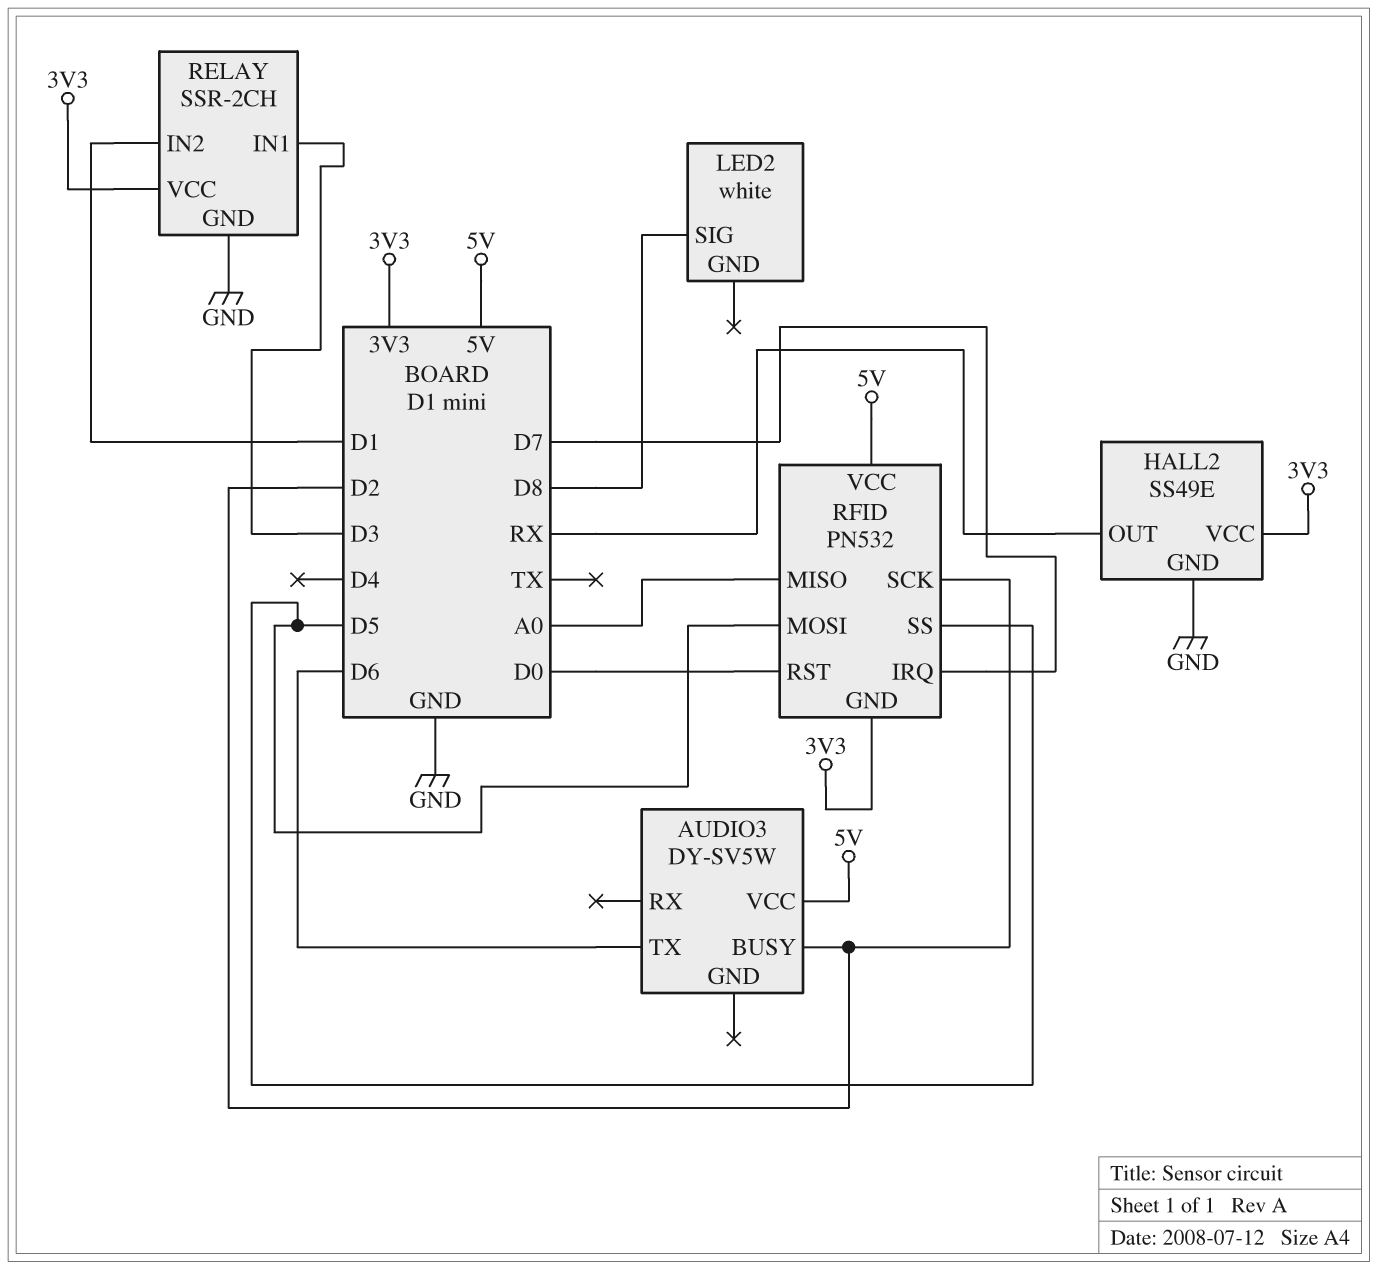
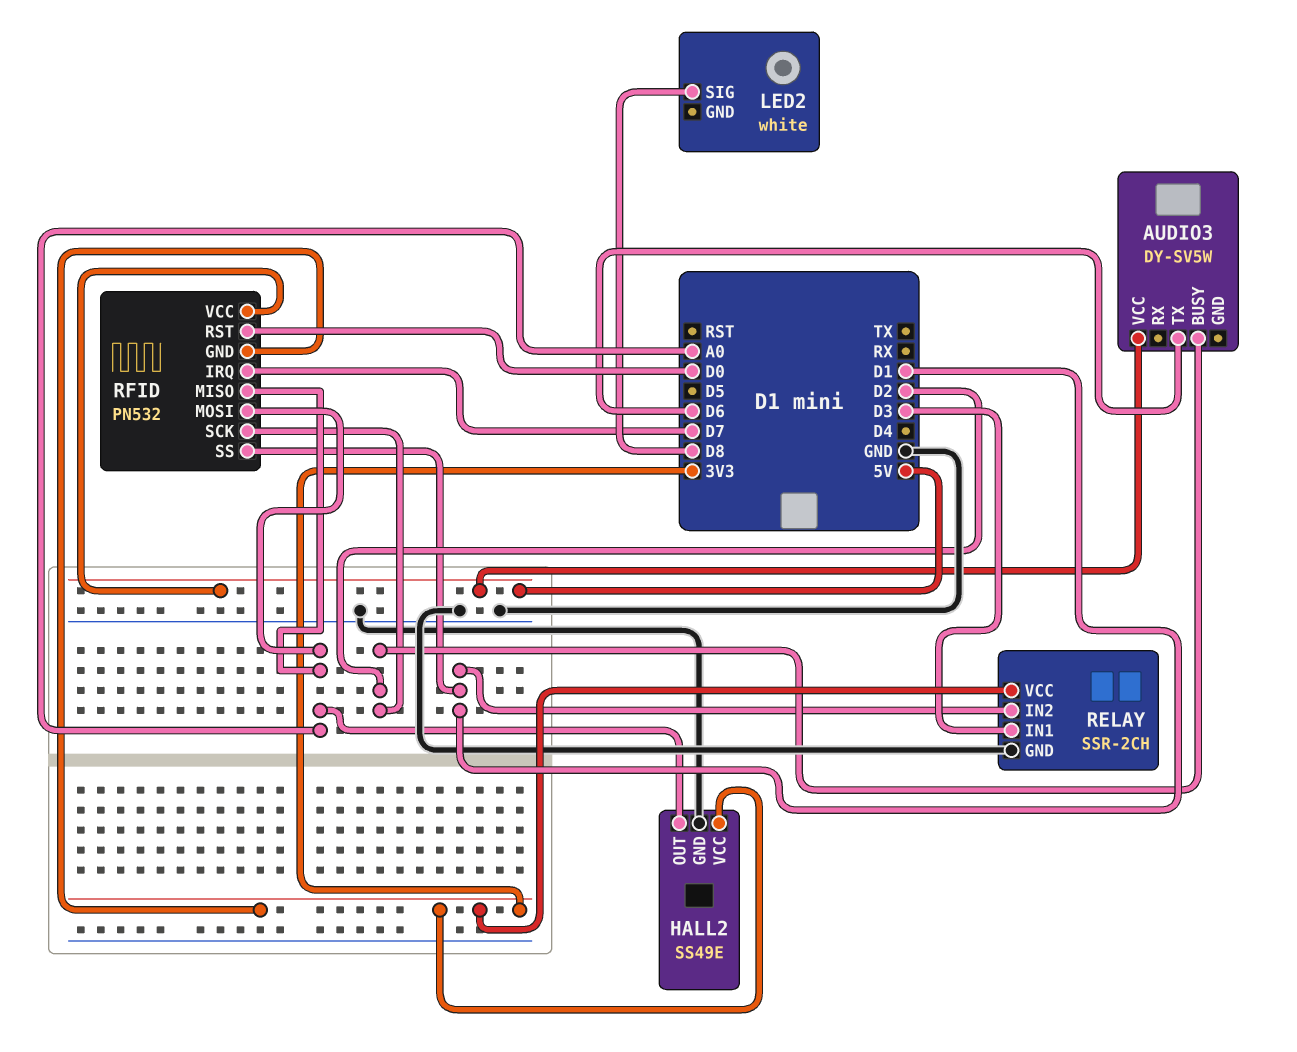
HALL2 pin OUT: RX -> A0
RFID pin MOSI: D5 -> A0
RFID pin SS: D5 -> D1

